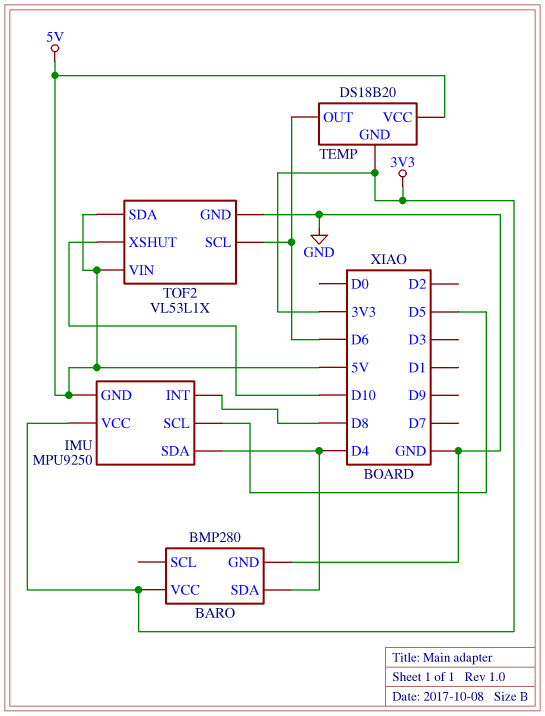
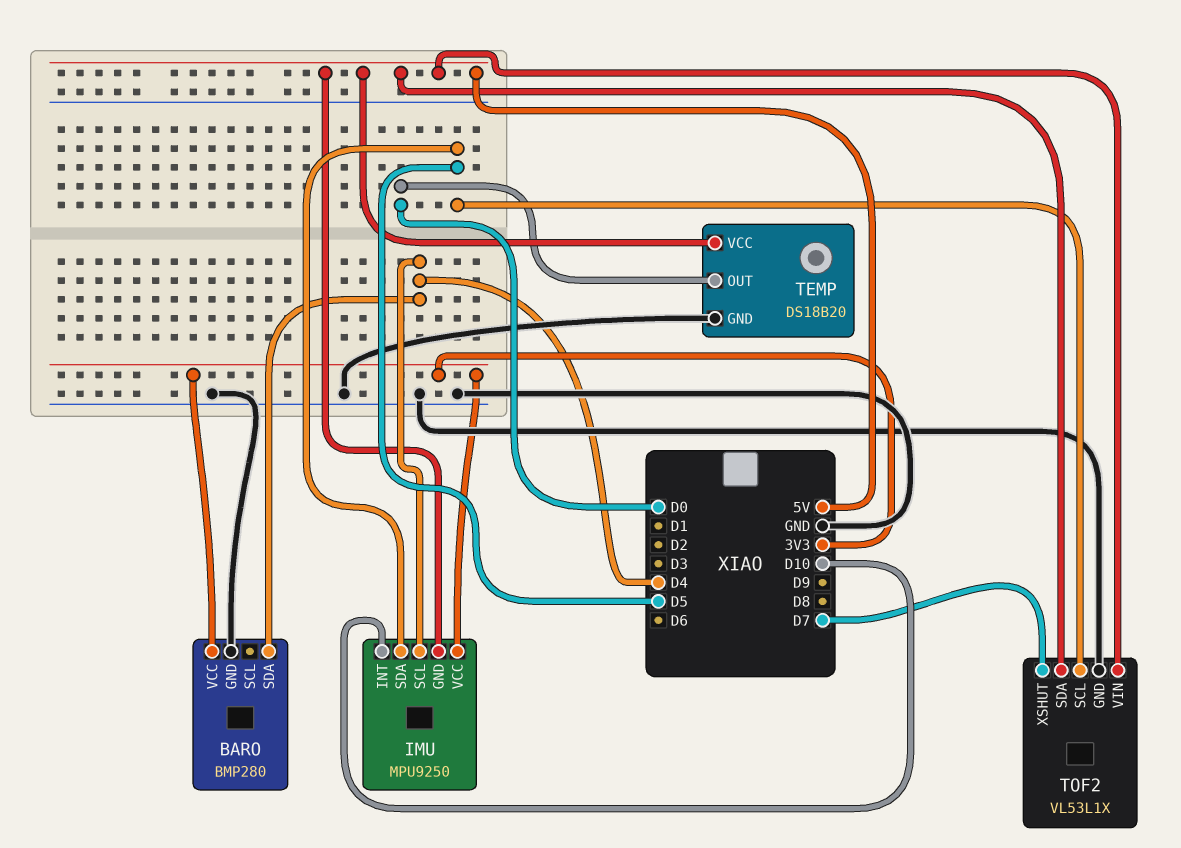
IMU pin INT: D8 -> D10
IMU pin SCL: D5 -> D4
IMU pin SDA: D4 -> D5
TEMP pin GND: 3V3 -> GND
TEMP pin OUT: D6 -> D0
TOF2 pin SCL: D6 -> D5
TOF2 pin XSHUT: D10 -> D7

